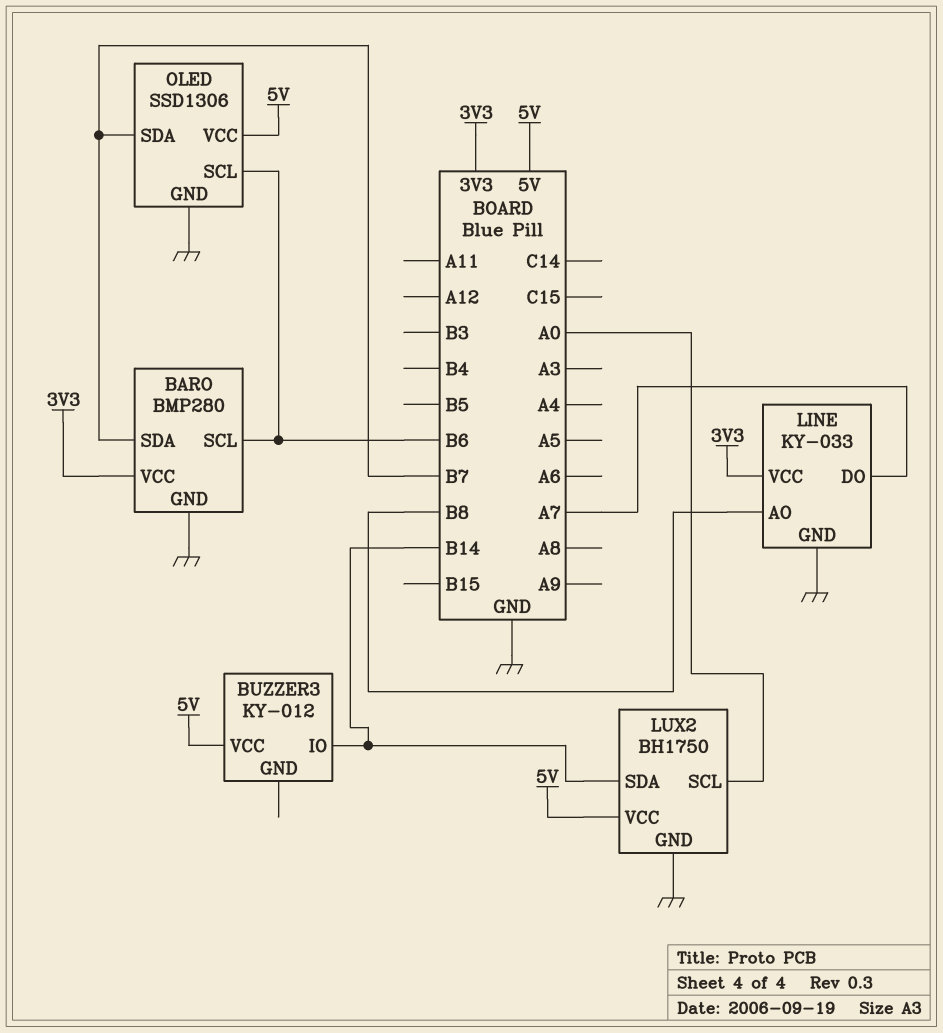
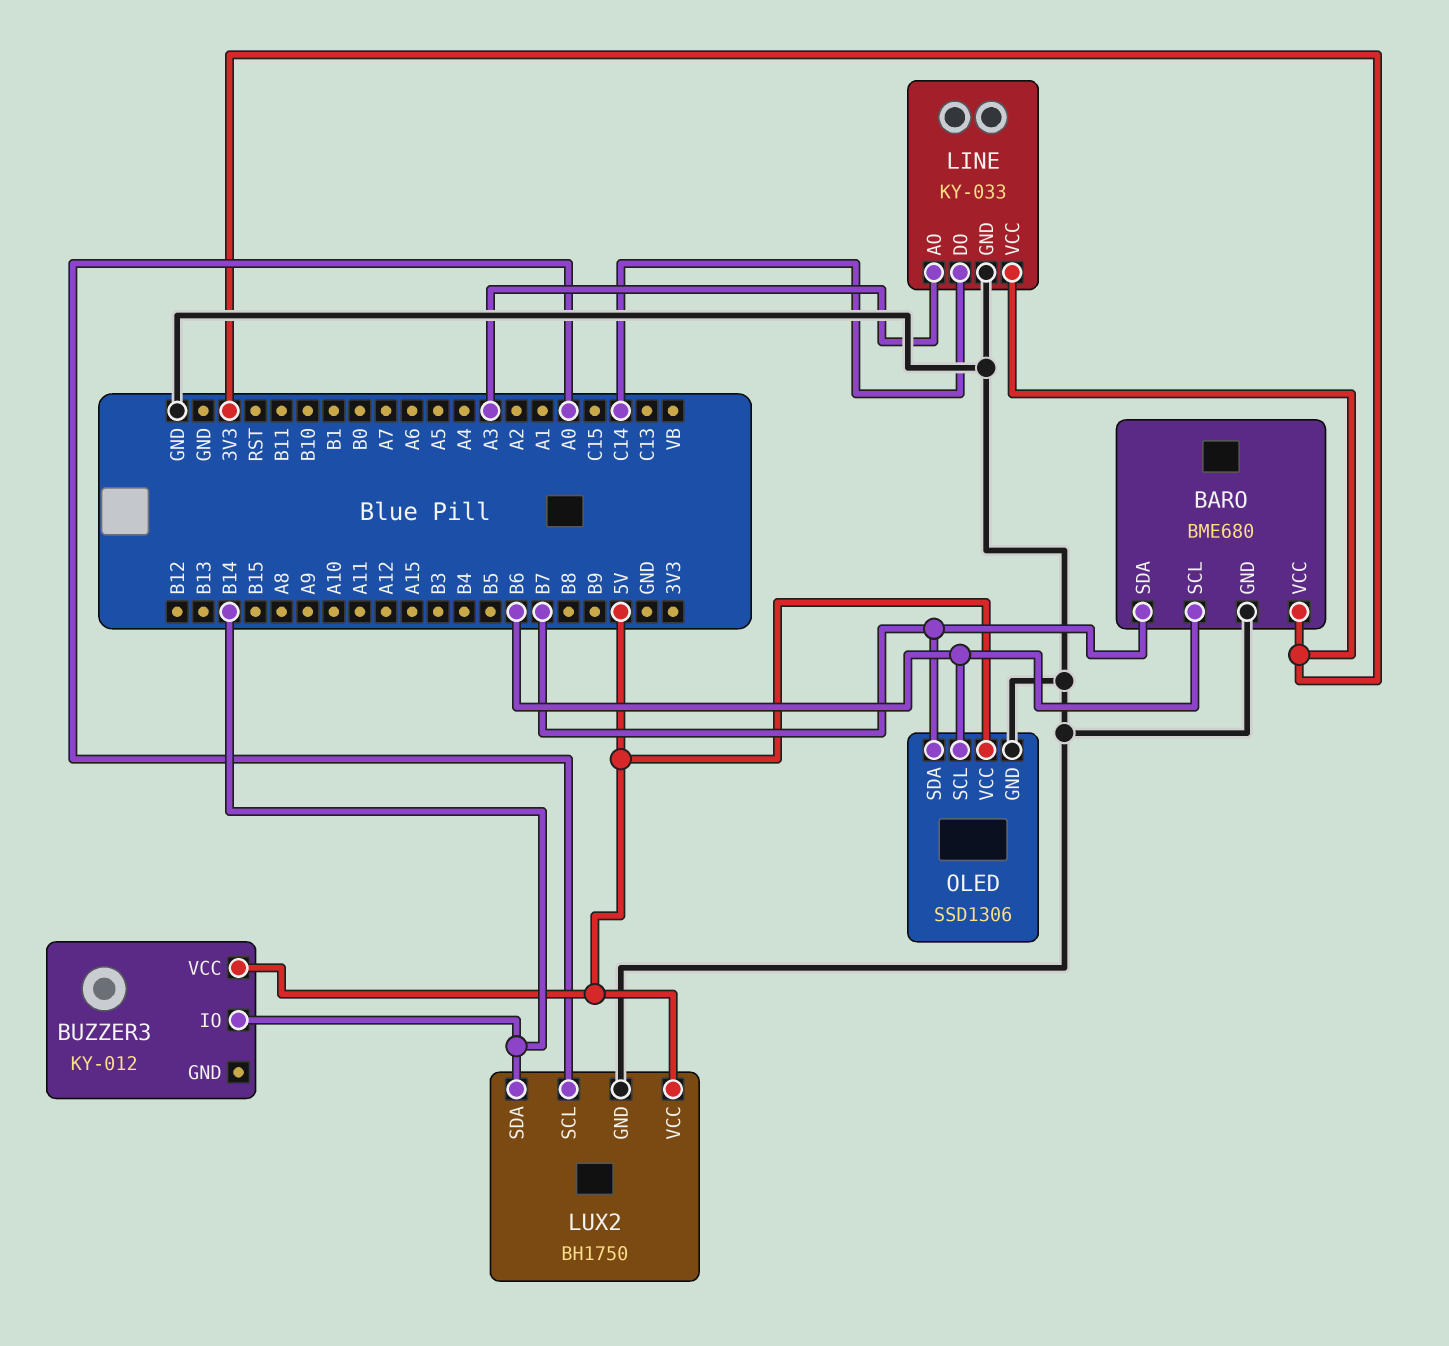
BARO: BMP280 -> BME680
LINE pin AO: B8 -> A3
LINE pin DO: A7 -> C14

